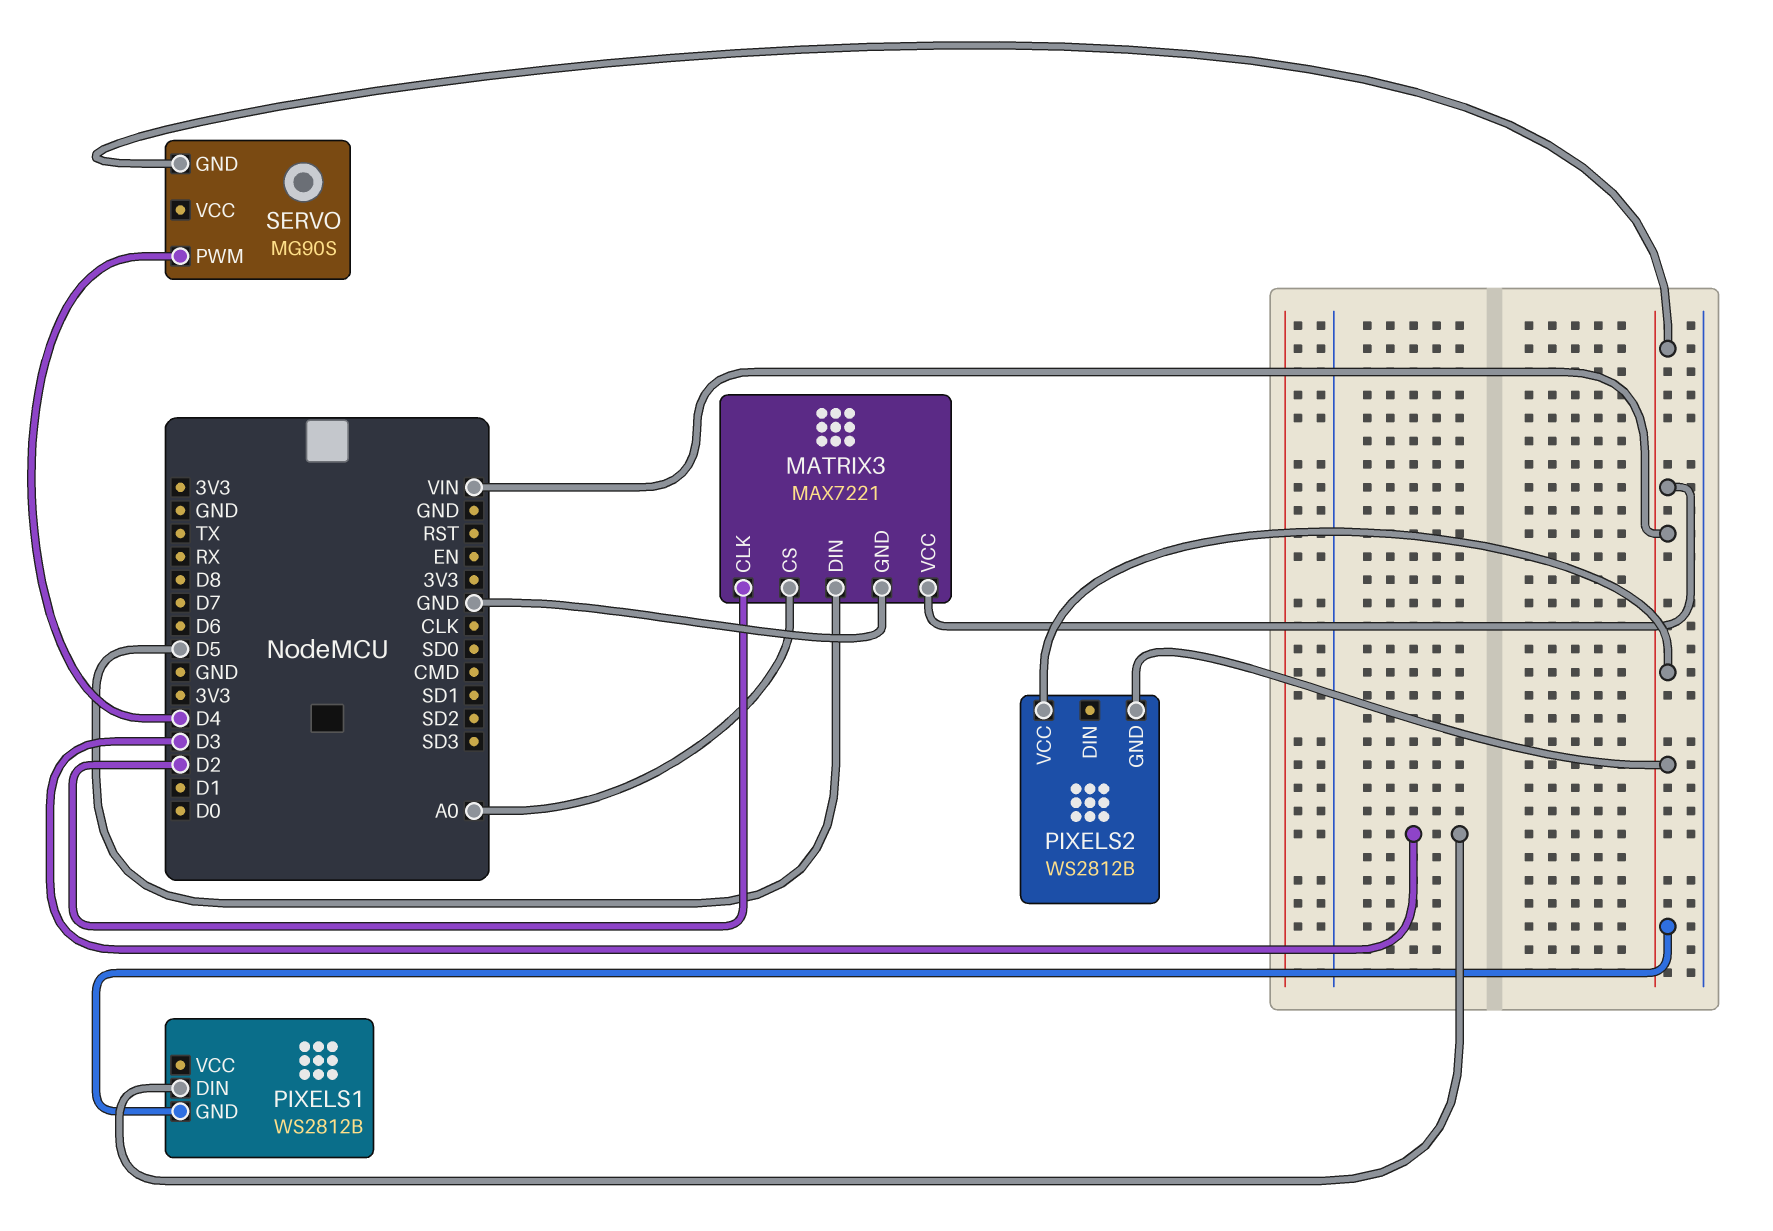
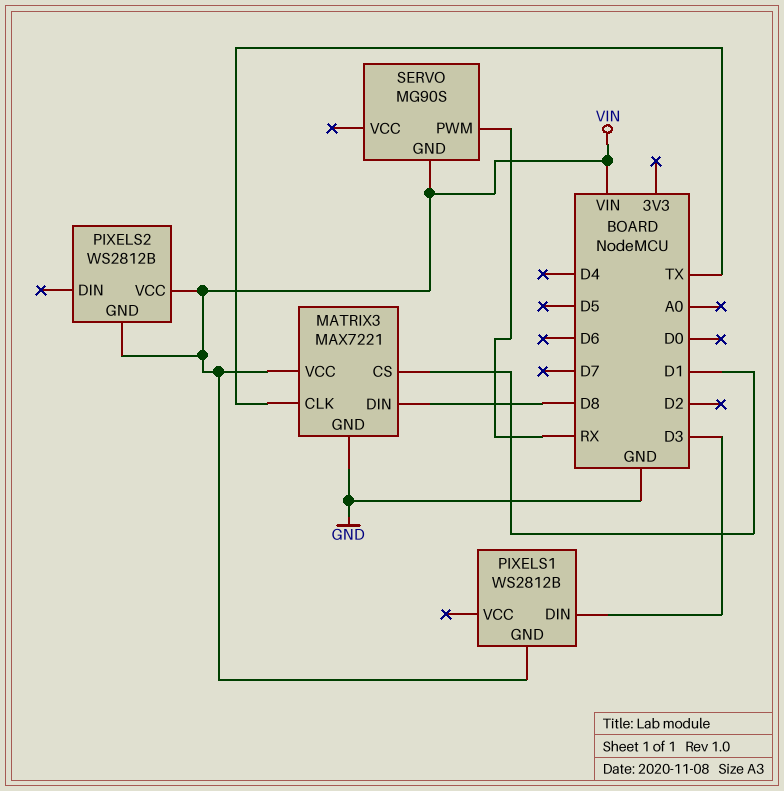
MATRIX3 pin CLK: D2 -> TX
MATRIX3 pin CS: A0 -> D1
MATRIX3 pin DIN: D5 -> D8
SERVO pin PWM: D4 -> RX

